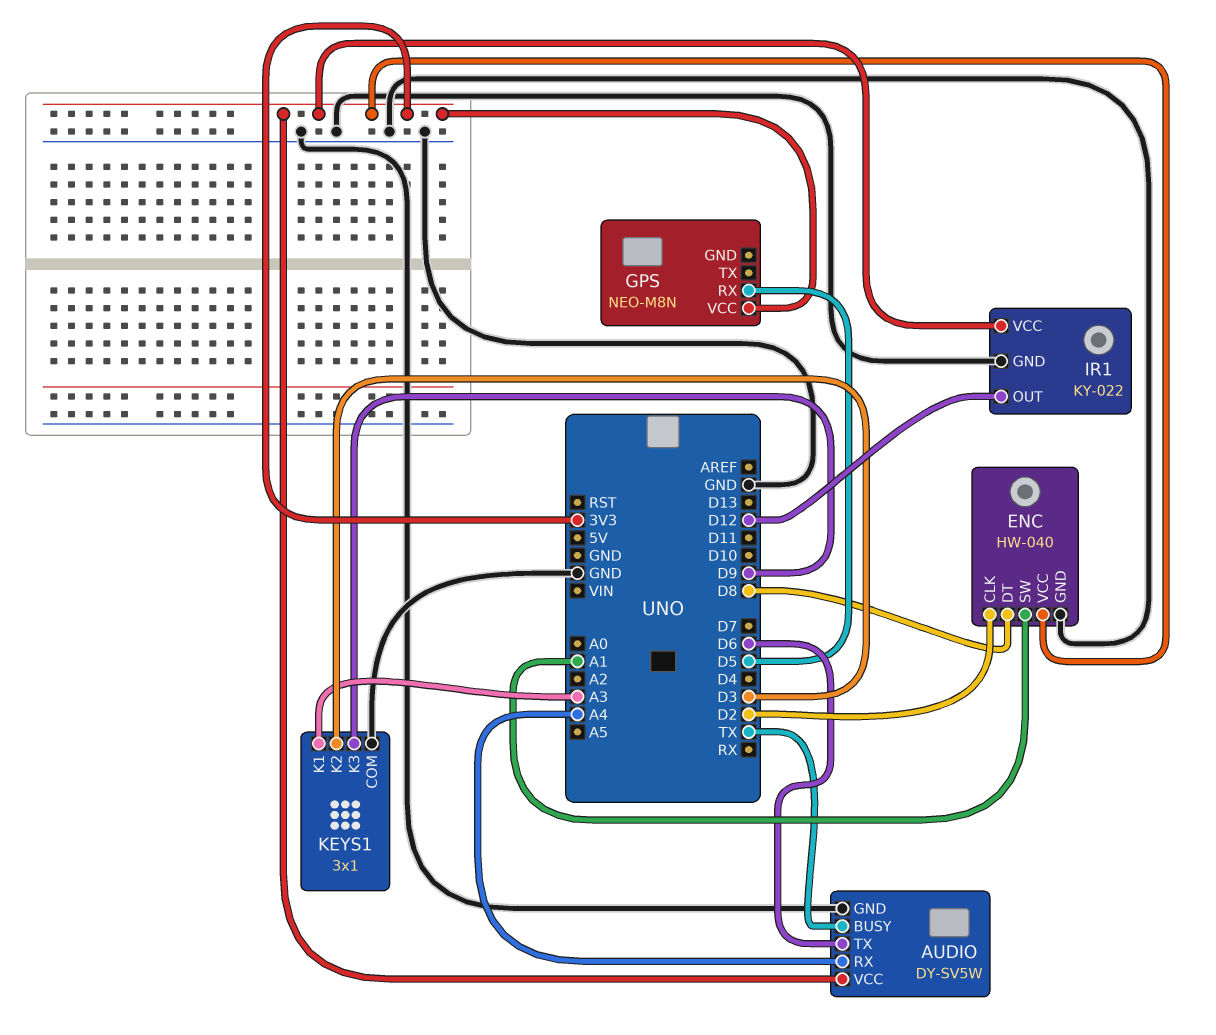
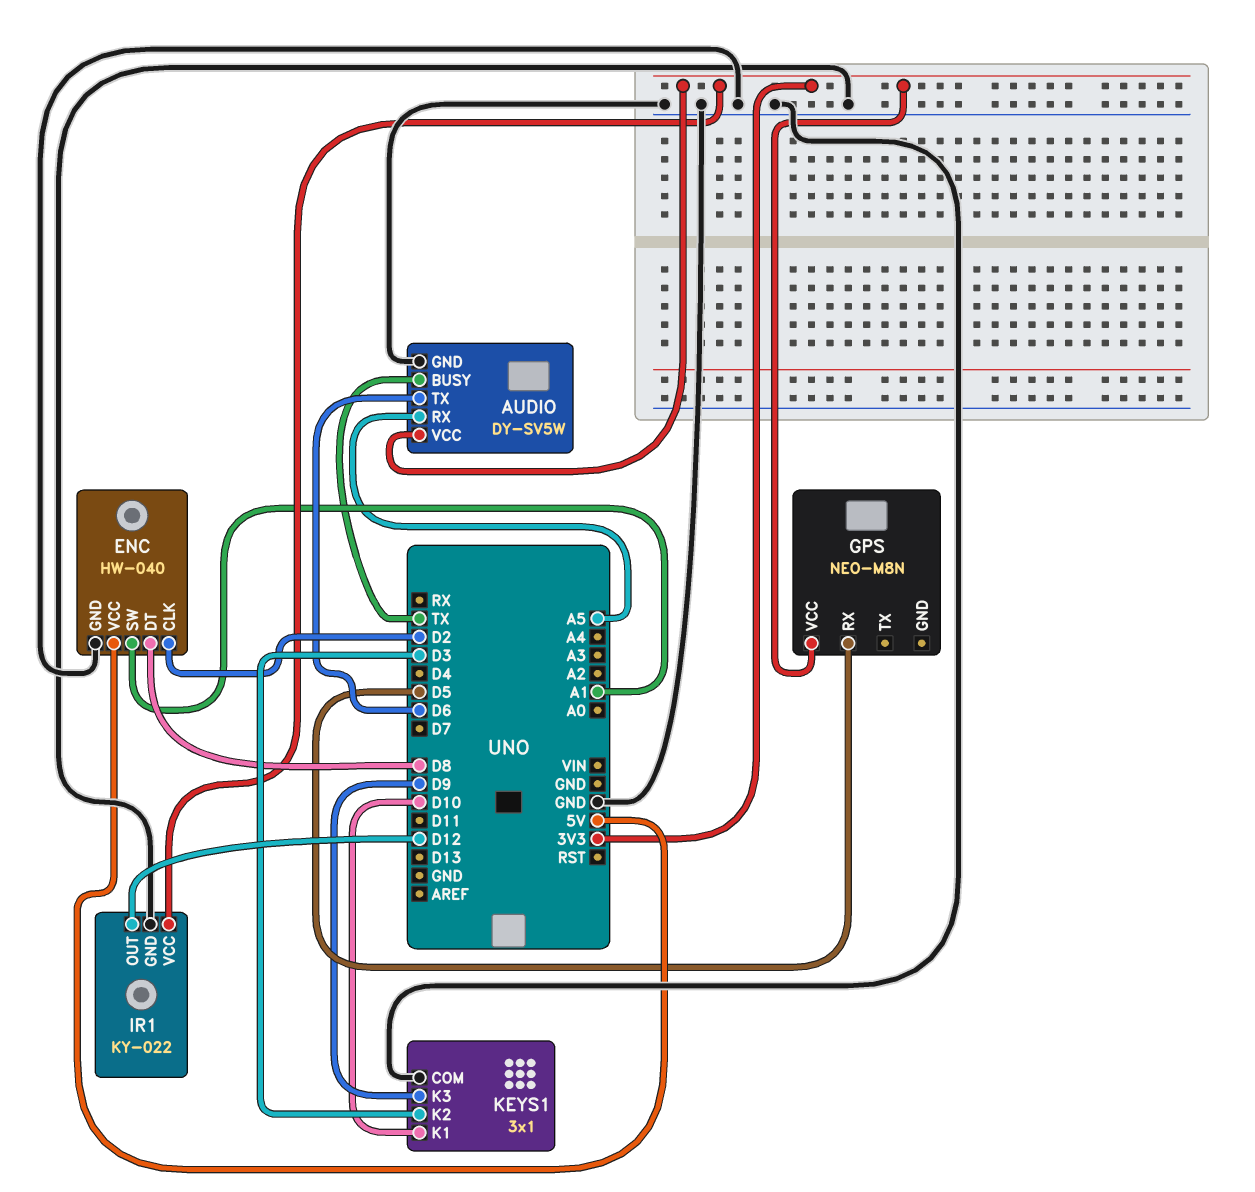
AUDIO pin RX: A4 -> A5
ENC pin VCC: 3V3 -> 5V
KEYS1 pin K1: A3 -> D10

